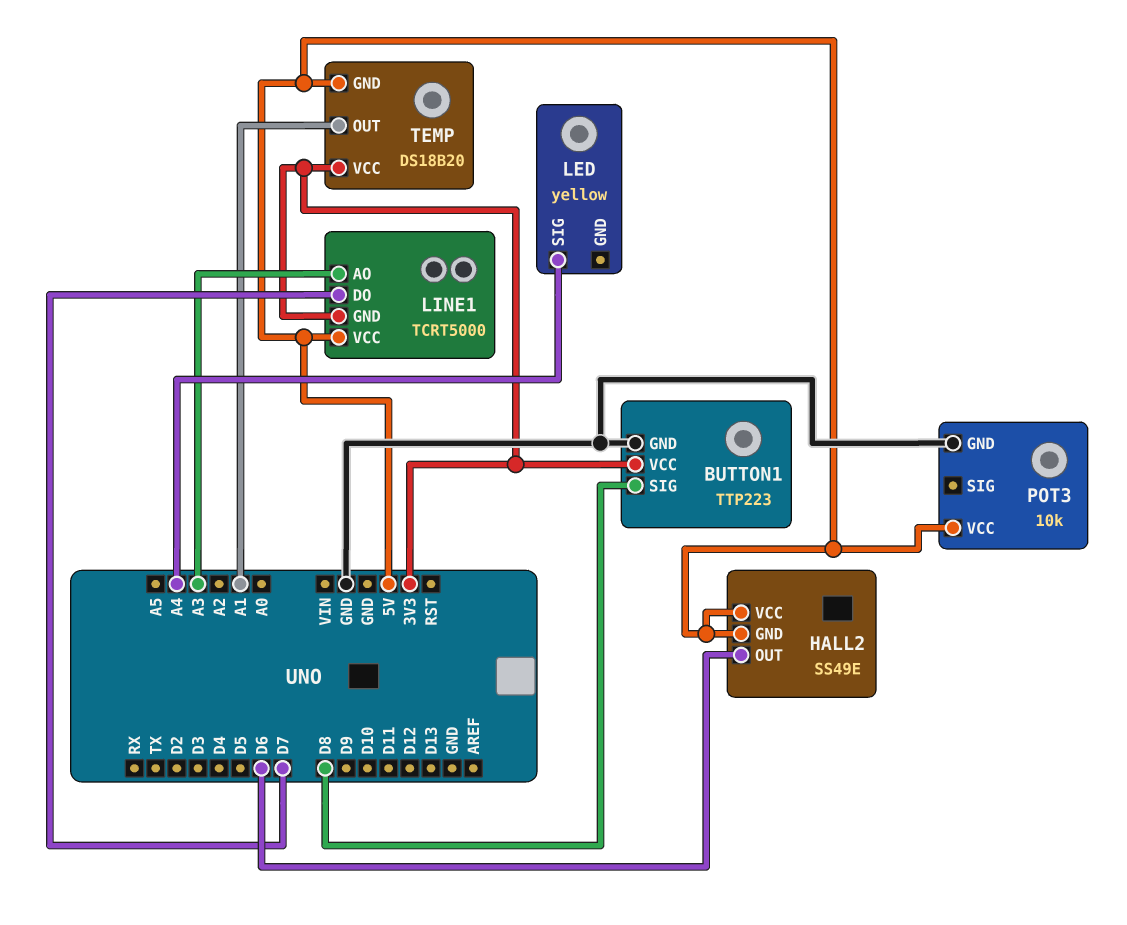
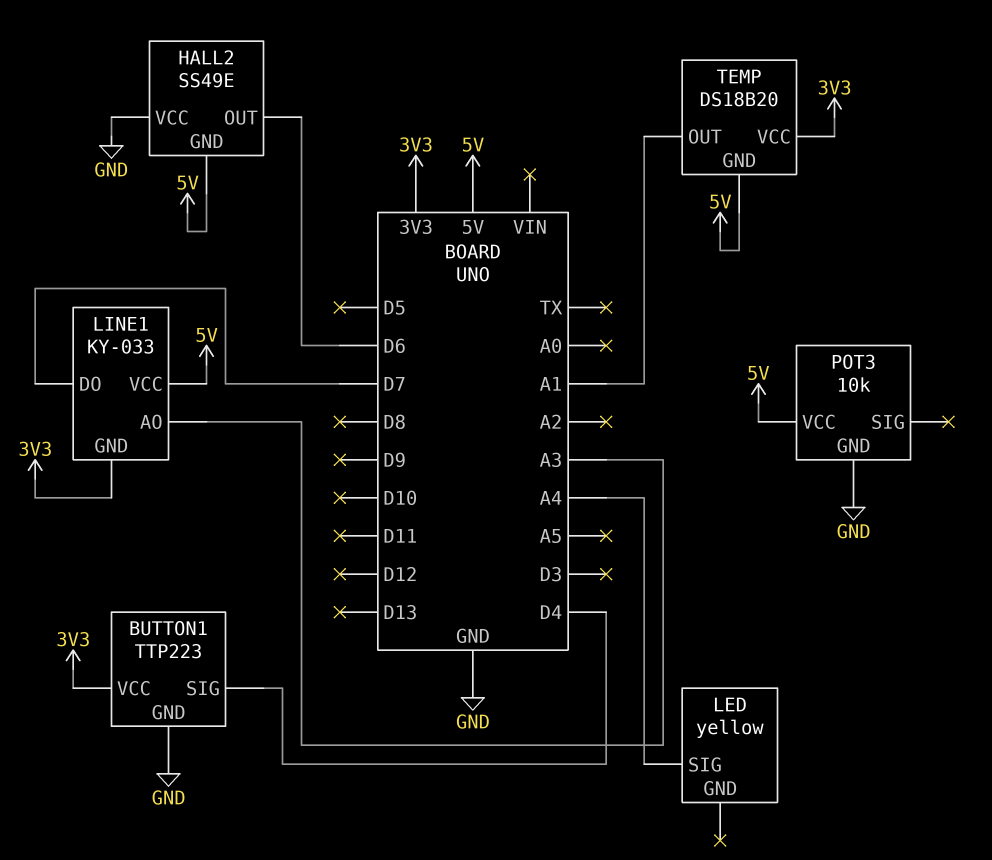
BUTTON1 pin SIG: D8 -> D4
HALL2 pin VCC: 5V -> GND
LINE1: TCRT5000 -> KY-033

